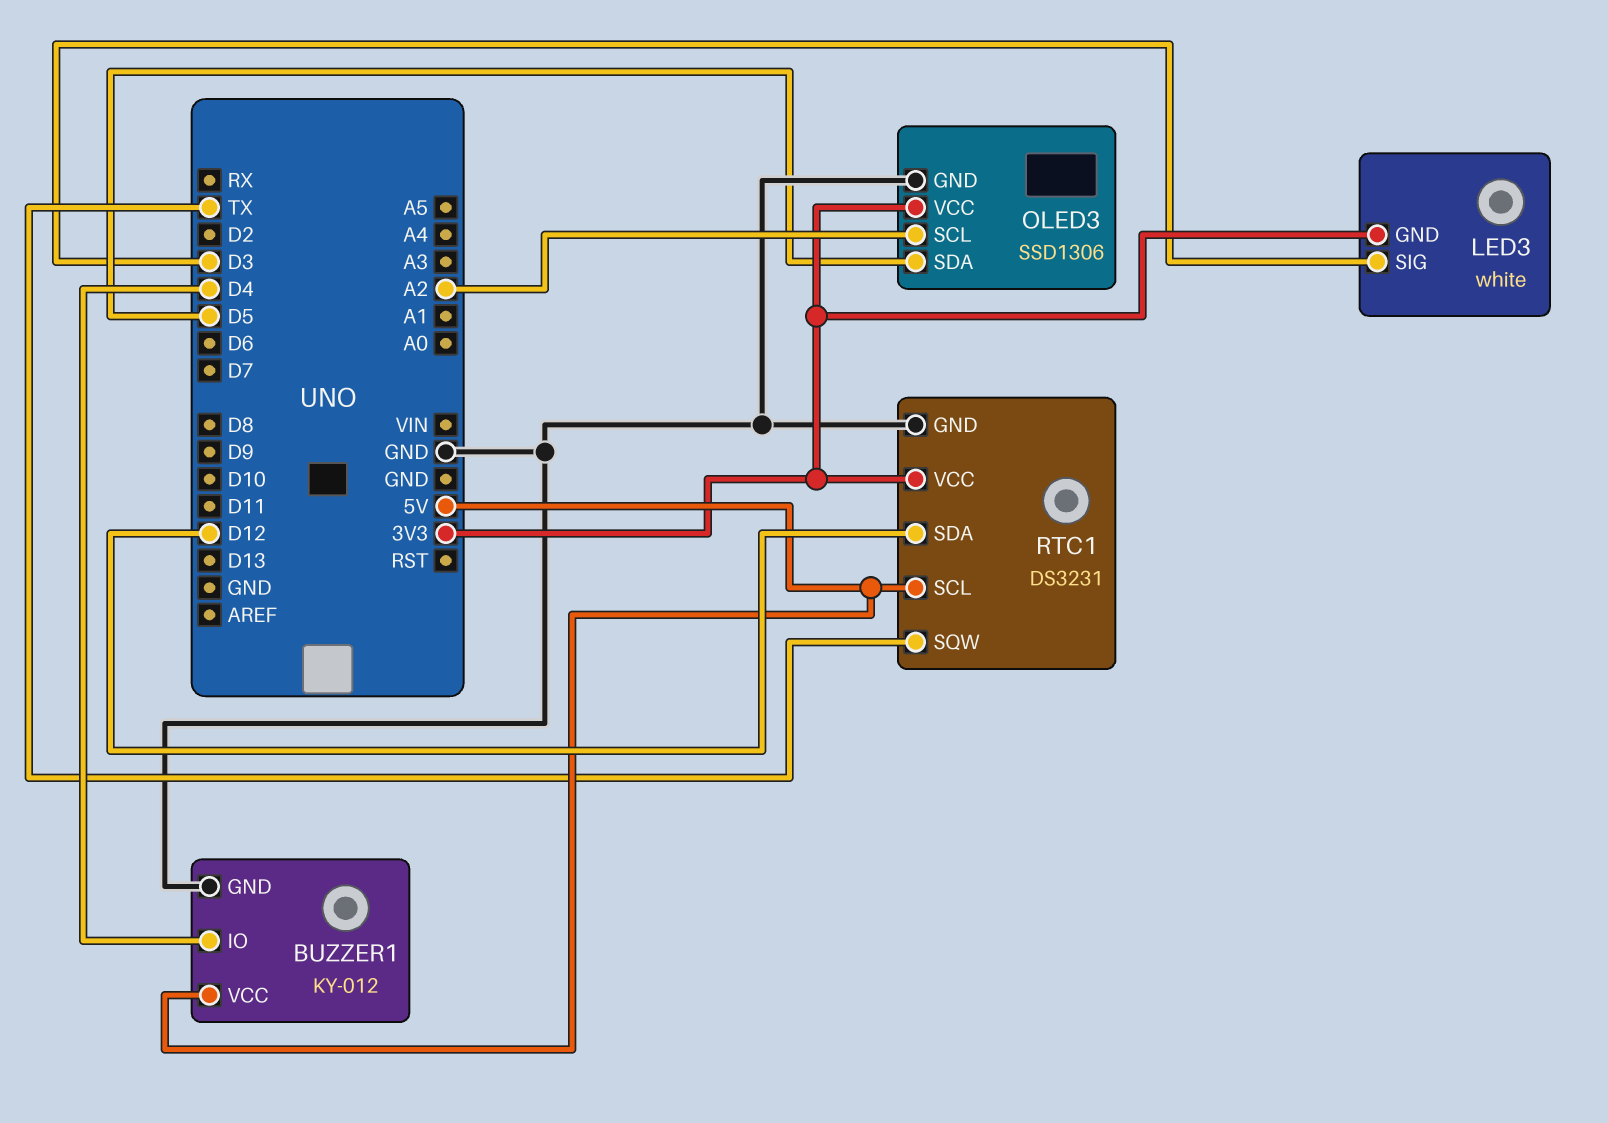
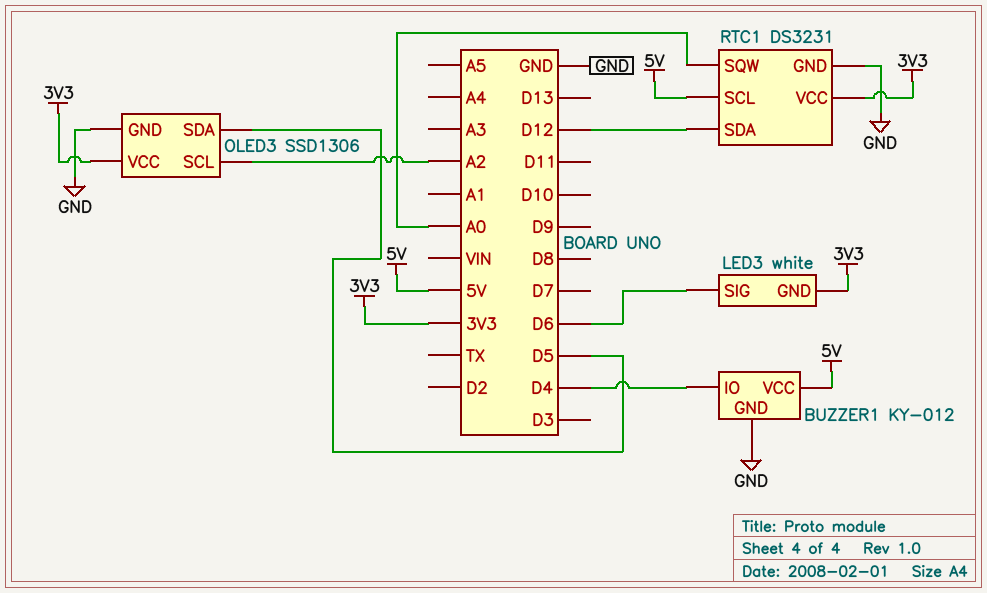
LED3 pin SIG: D3 -> D6
RTC1 pin SQW: TX -> A0

